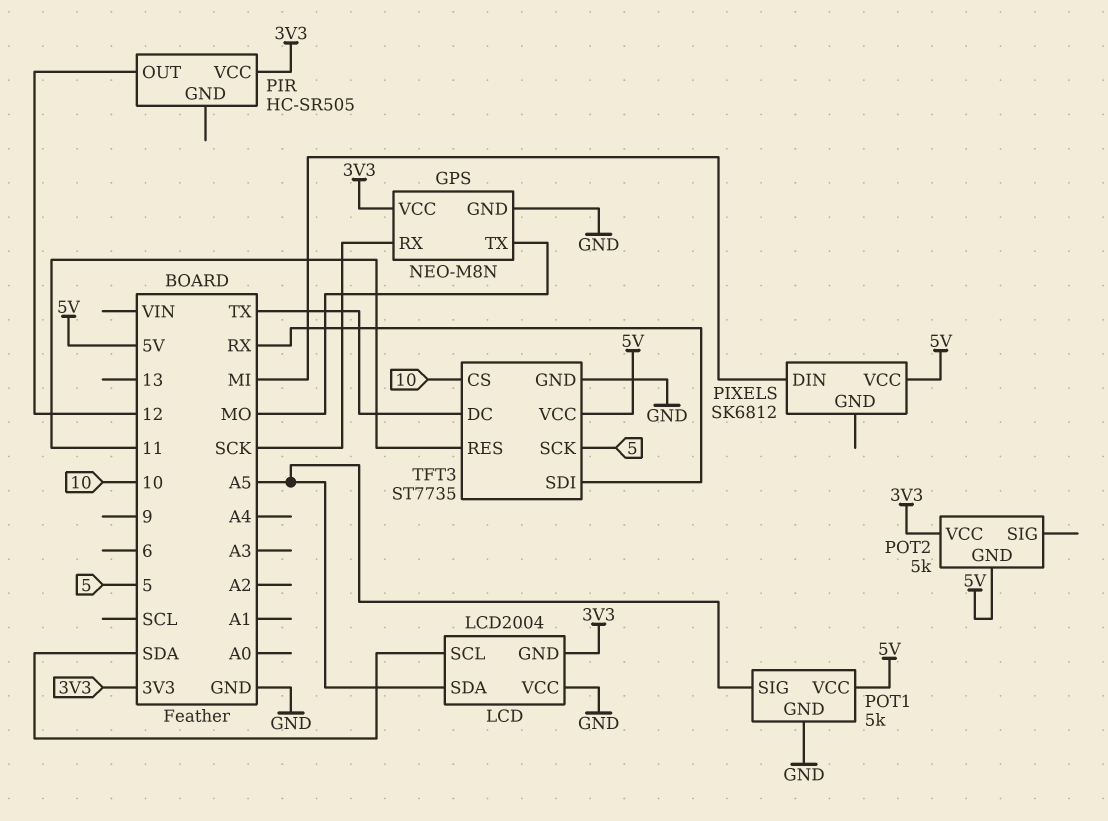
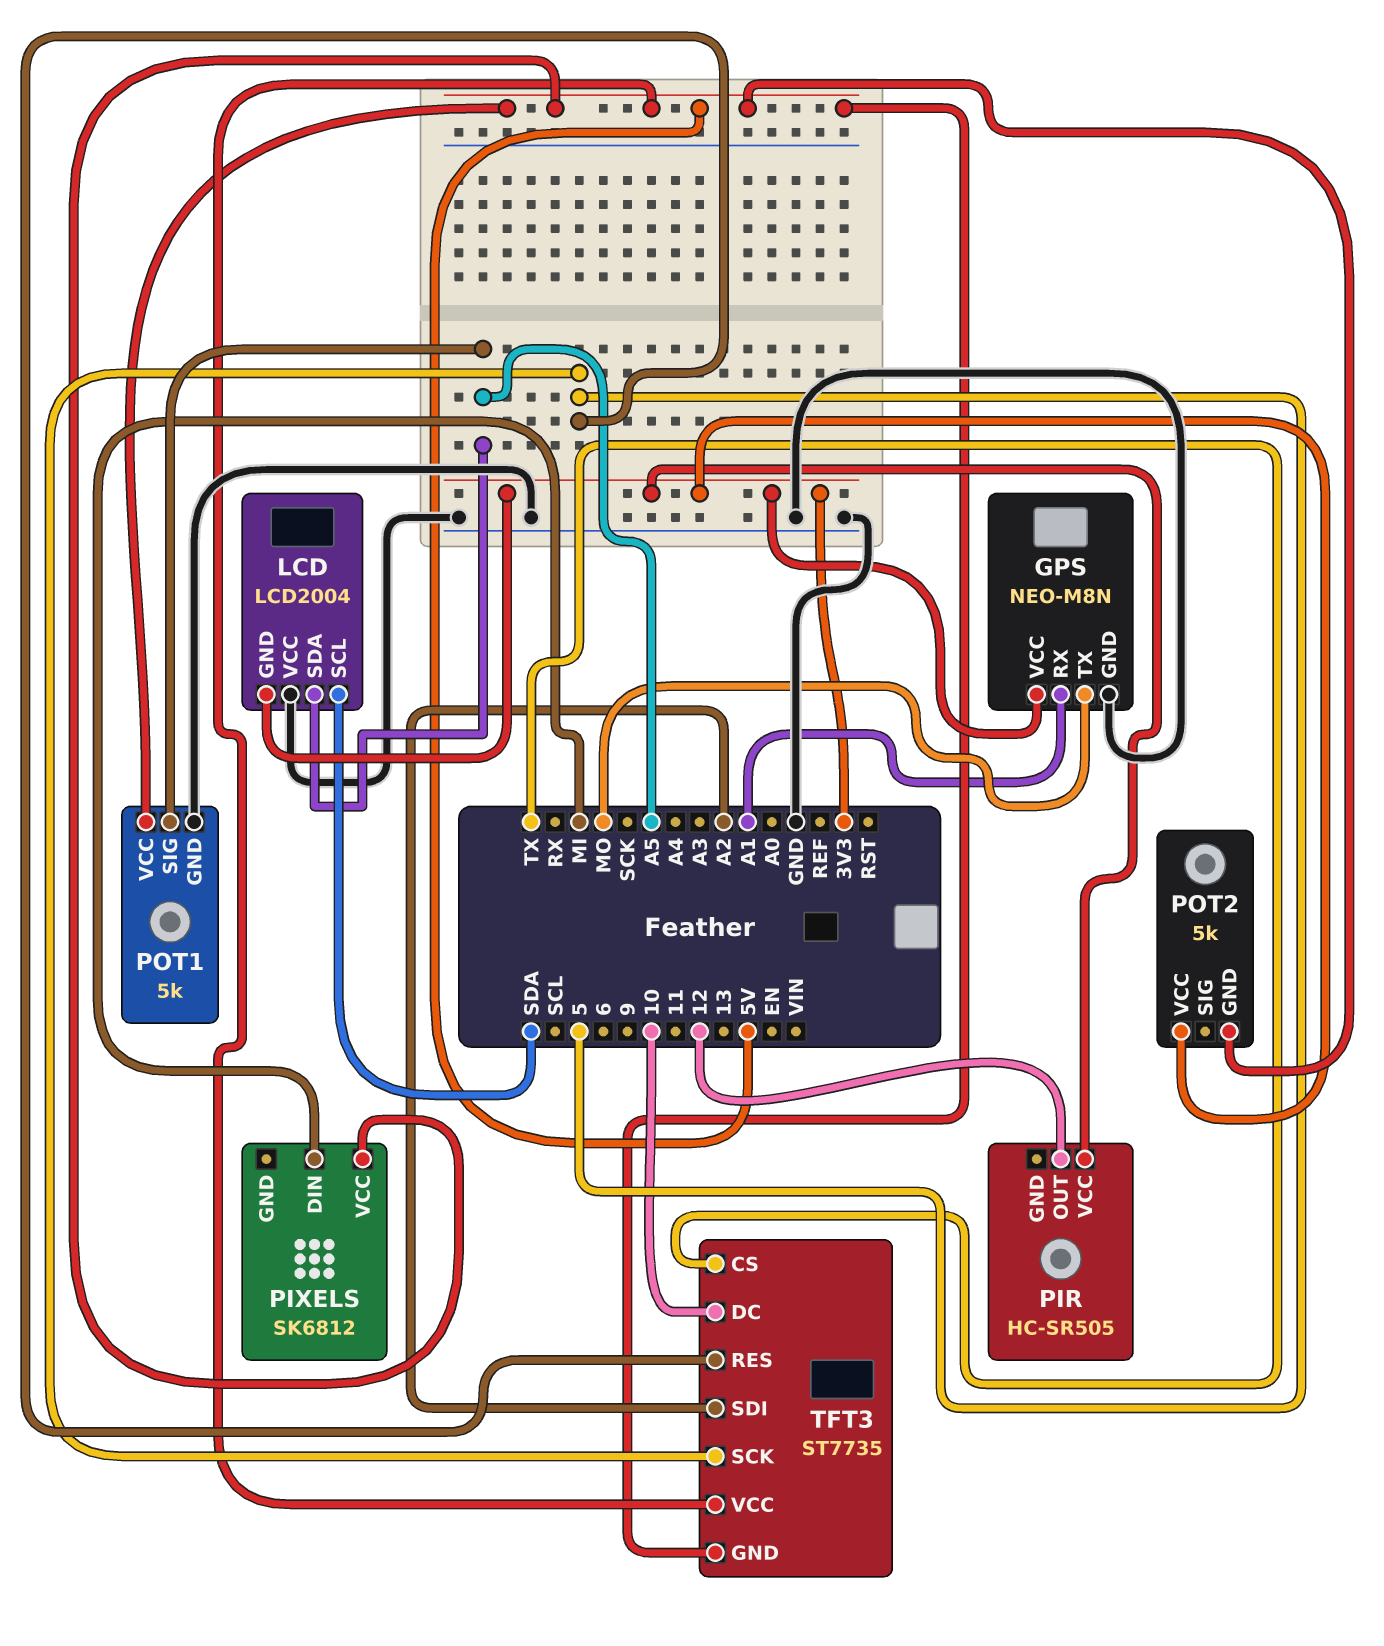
GPS pin RX: SCK -> A1
TFT3 pin CS: 10 -> TX
TFT3 pin DC: TX -> 10
TFT3 pin GND: GND -> 5V
TFT3 pin RES: 11 -> 5
TFT3 pin SDI: RX -> A2

